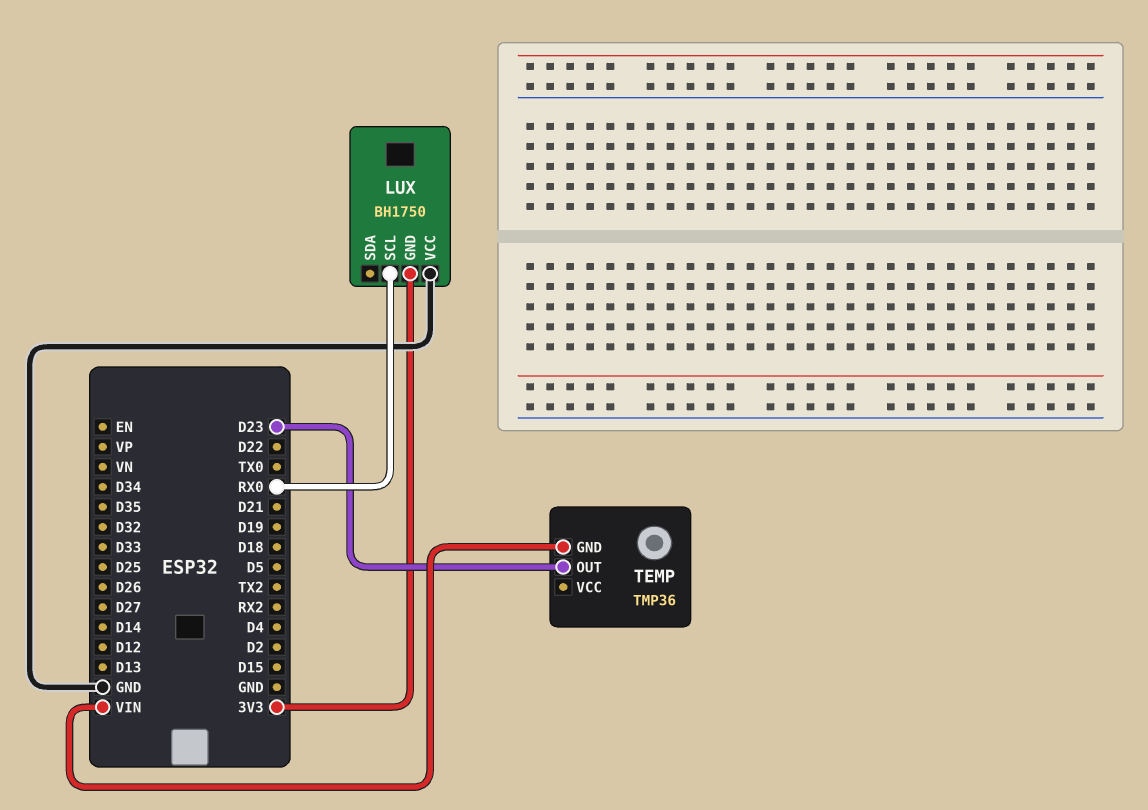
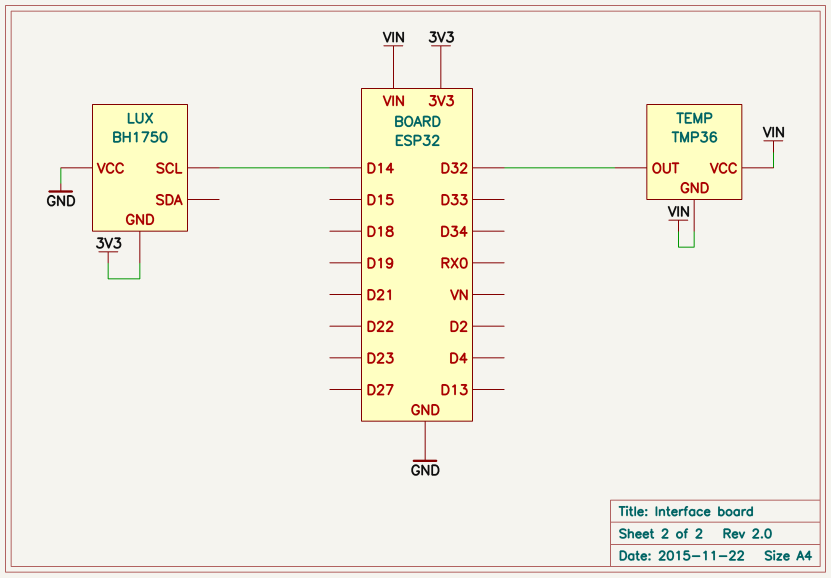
LUX pin SCL: RX0 -> D14
TEMP pin OUT: D23 -> D32
TEMP pin VCC: none -> VIN

